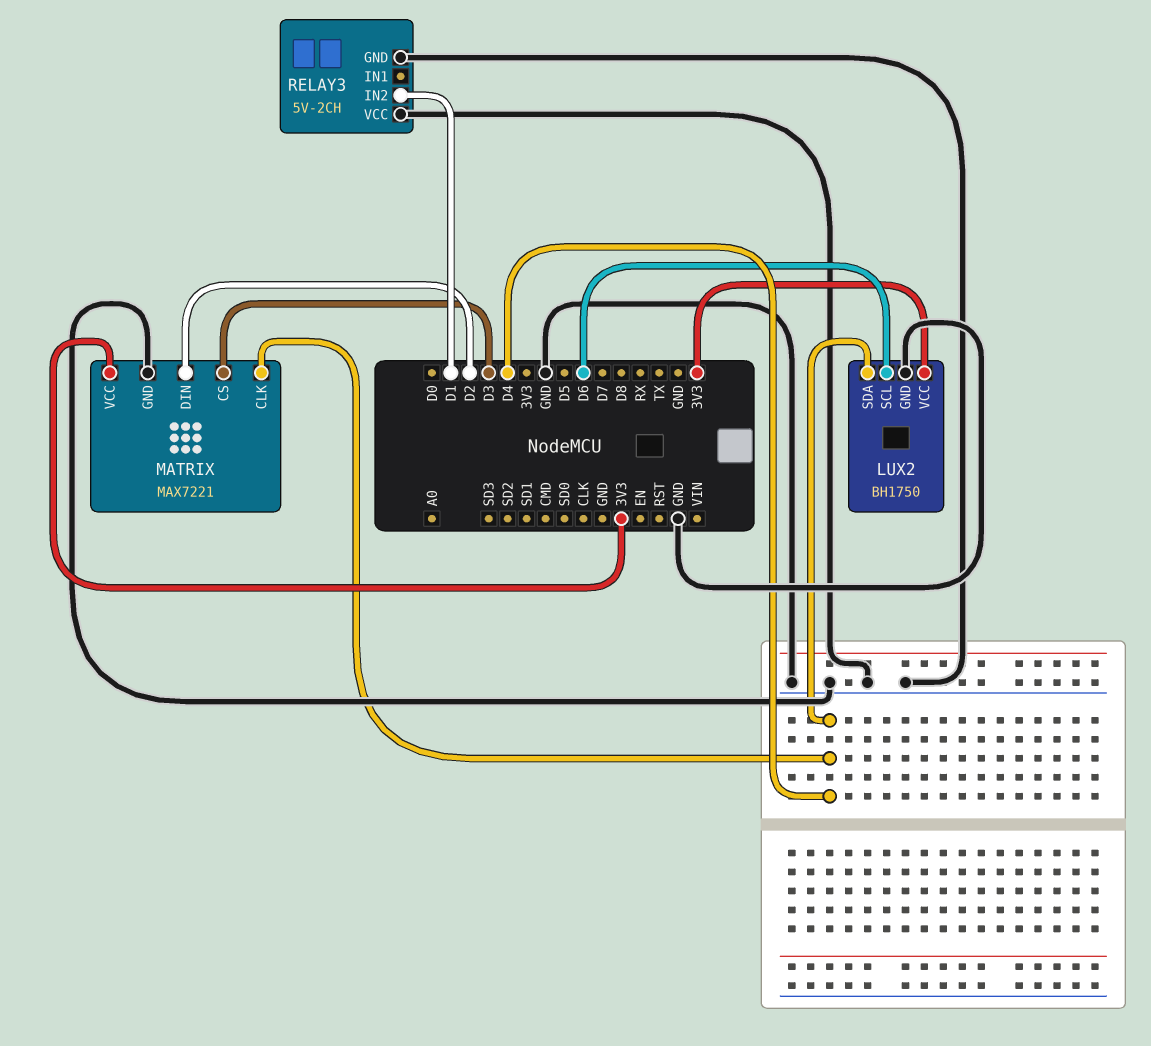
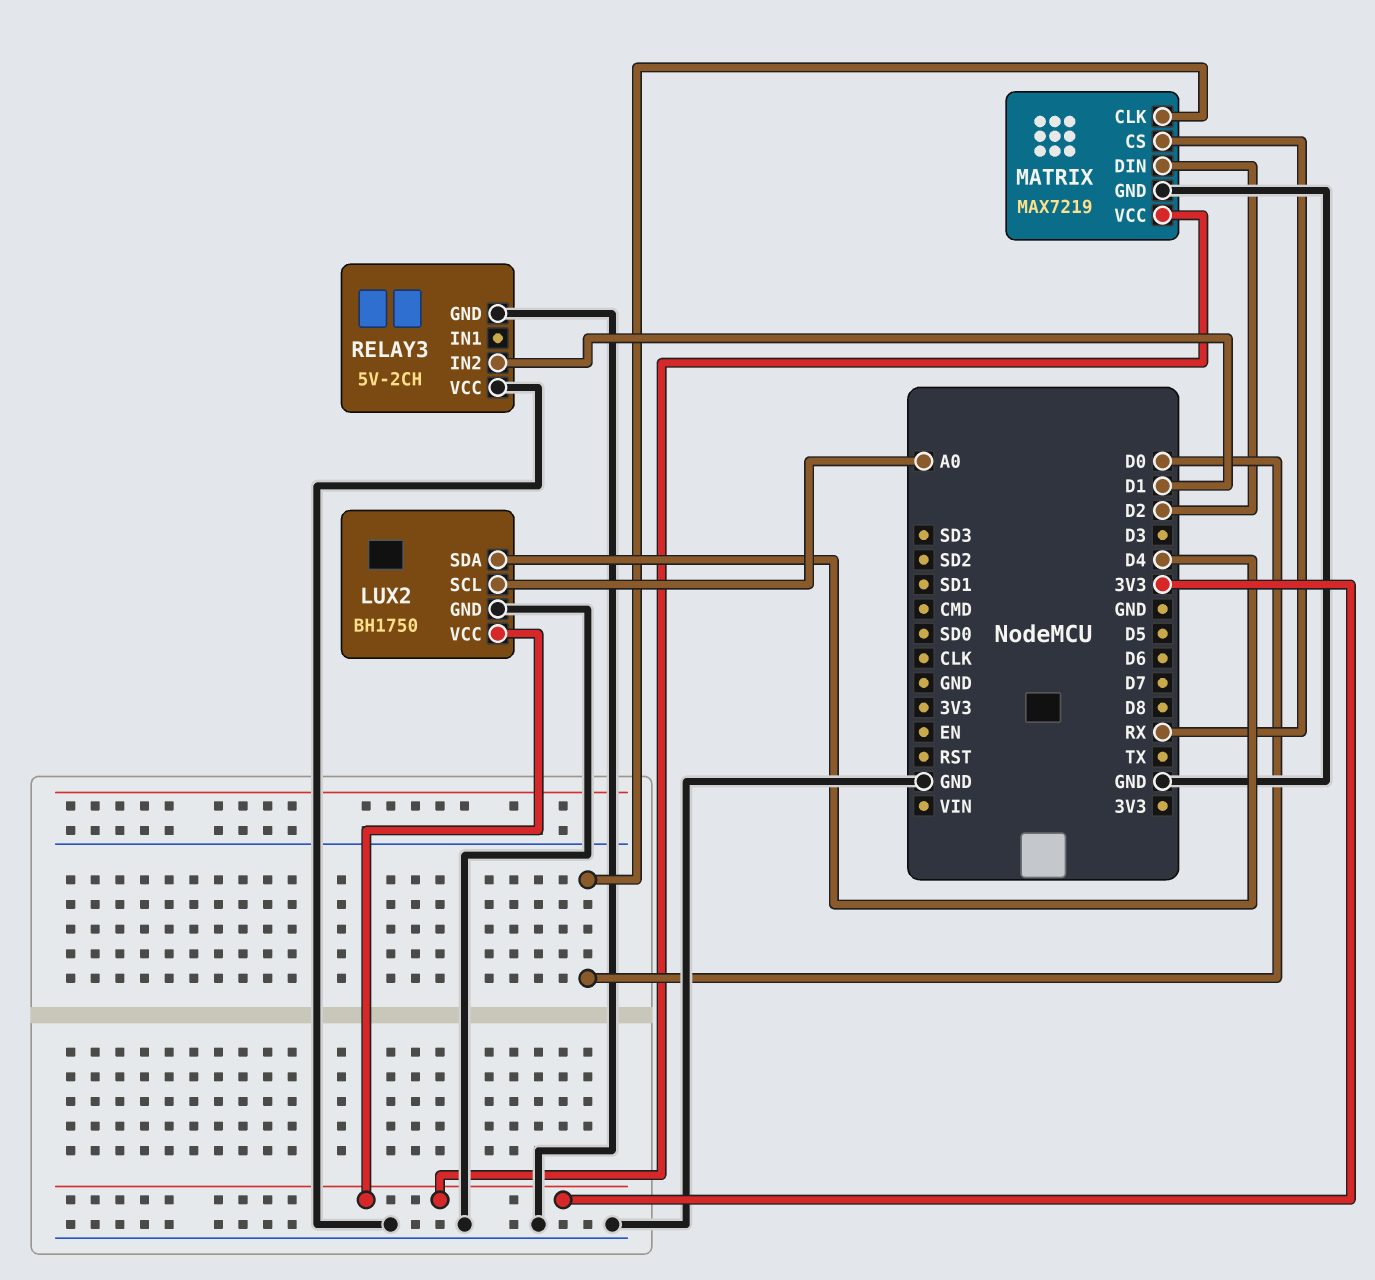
LUX2 pin SCL: D6 -> A0
MATRIX: MAX7221 -> MAX7219
MATRIX pin CLK: D4 -> D0
MATRIX pin CS: D3 -> RX

